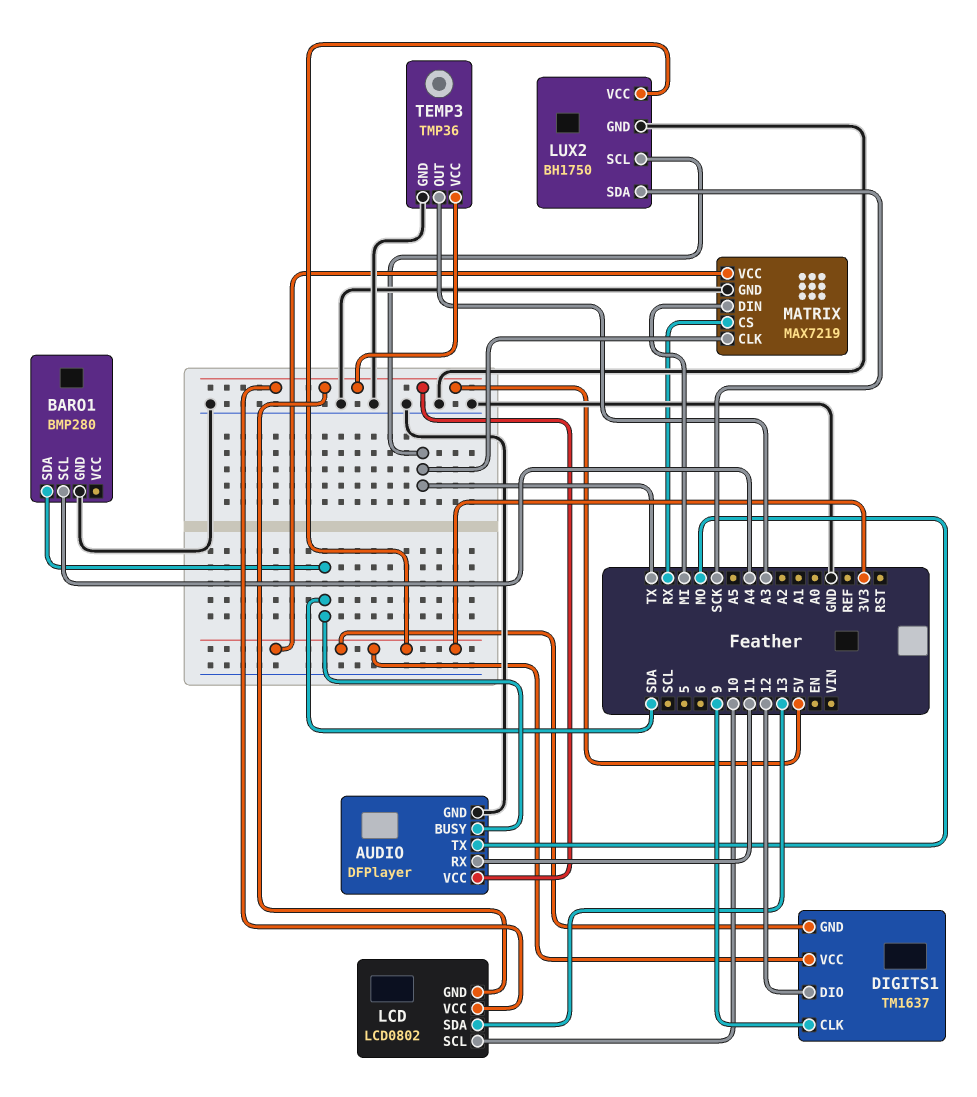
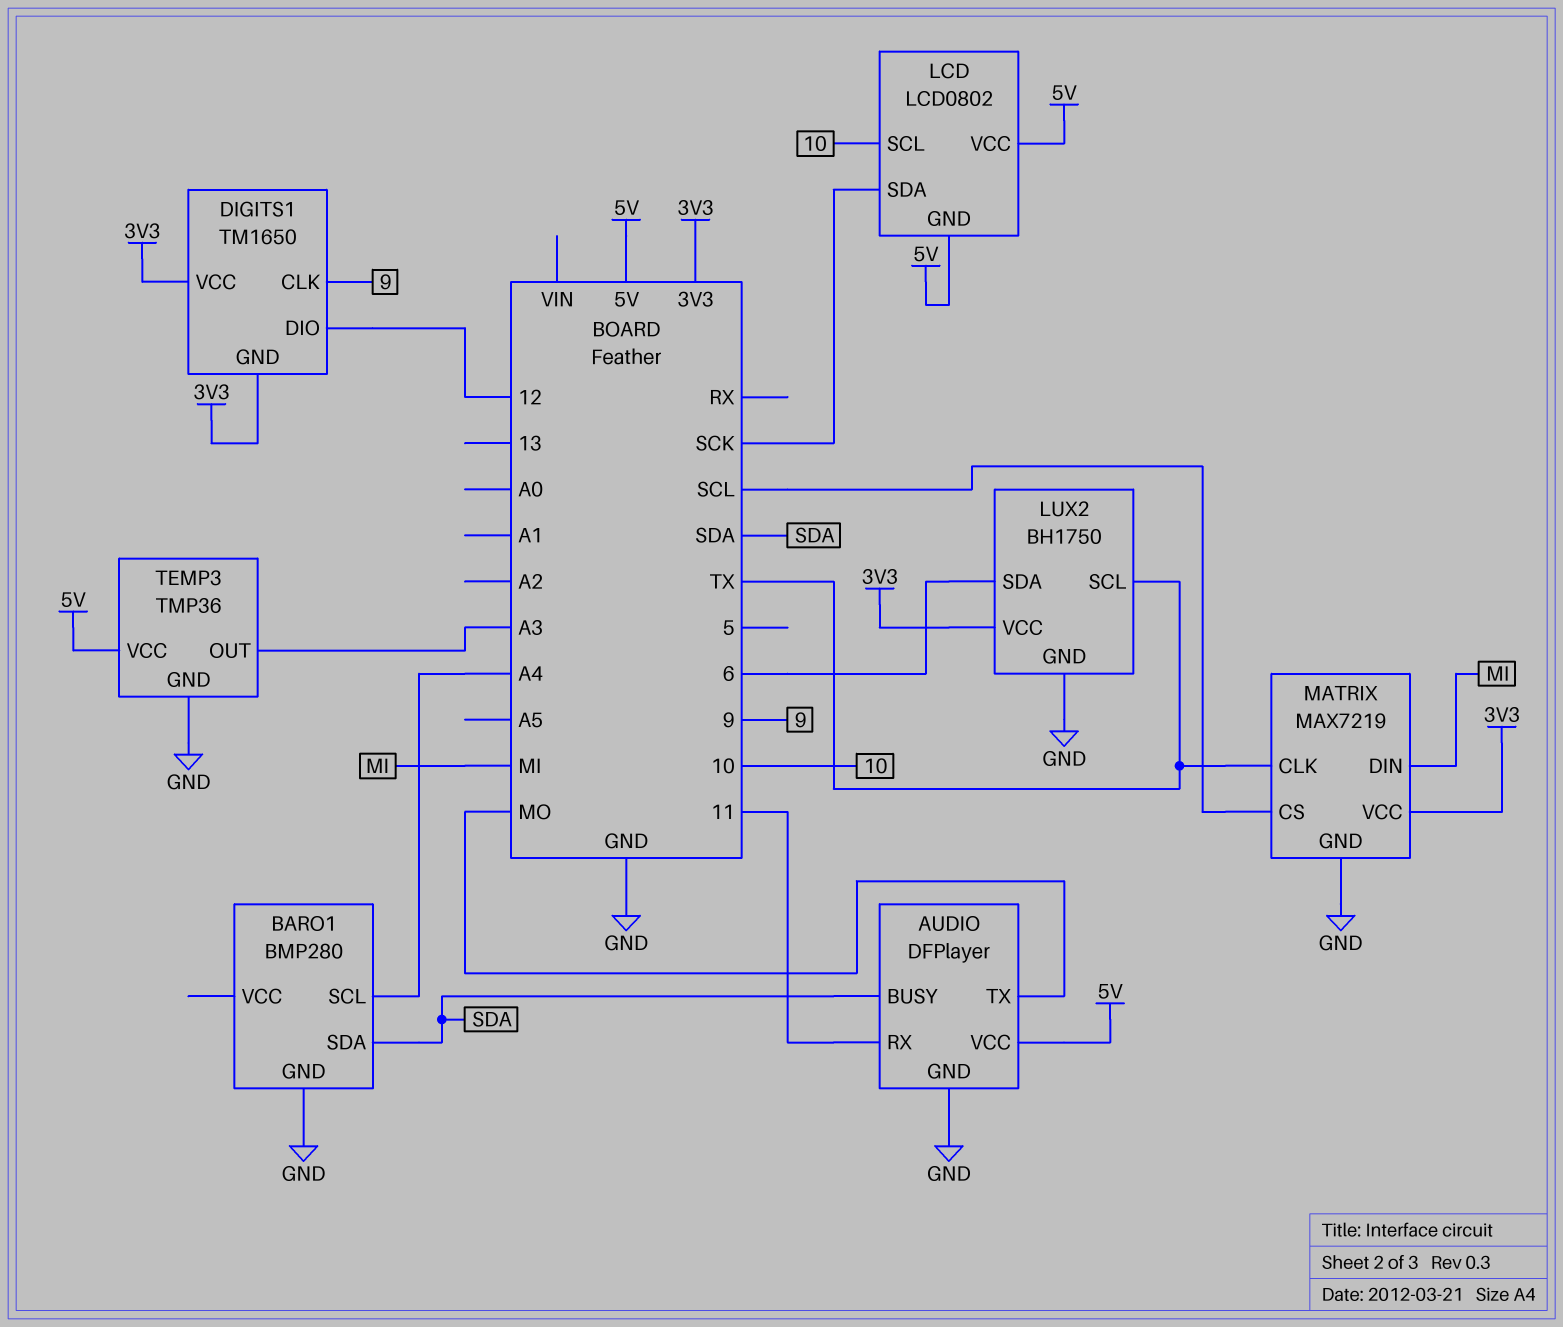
DIGITS1: TM1637 -> TM1650
LCD pin SDA: 13 -> SCK
LUX2 pin SDA: SCK -> 6
MATRIX pin CS: RX -> SCL

